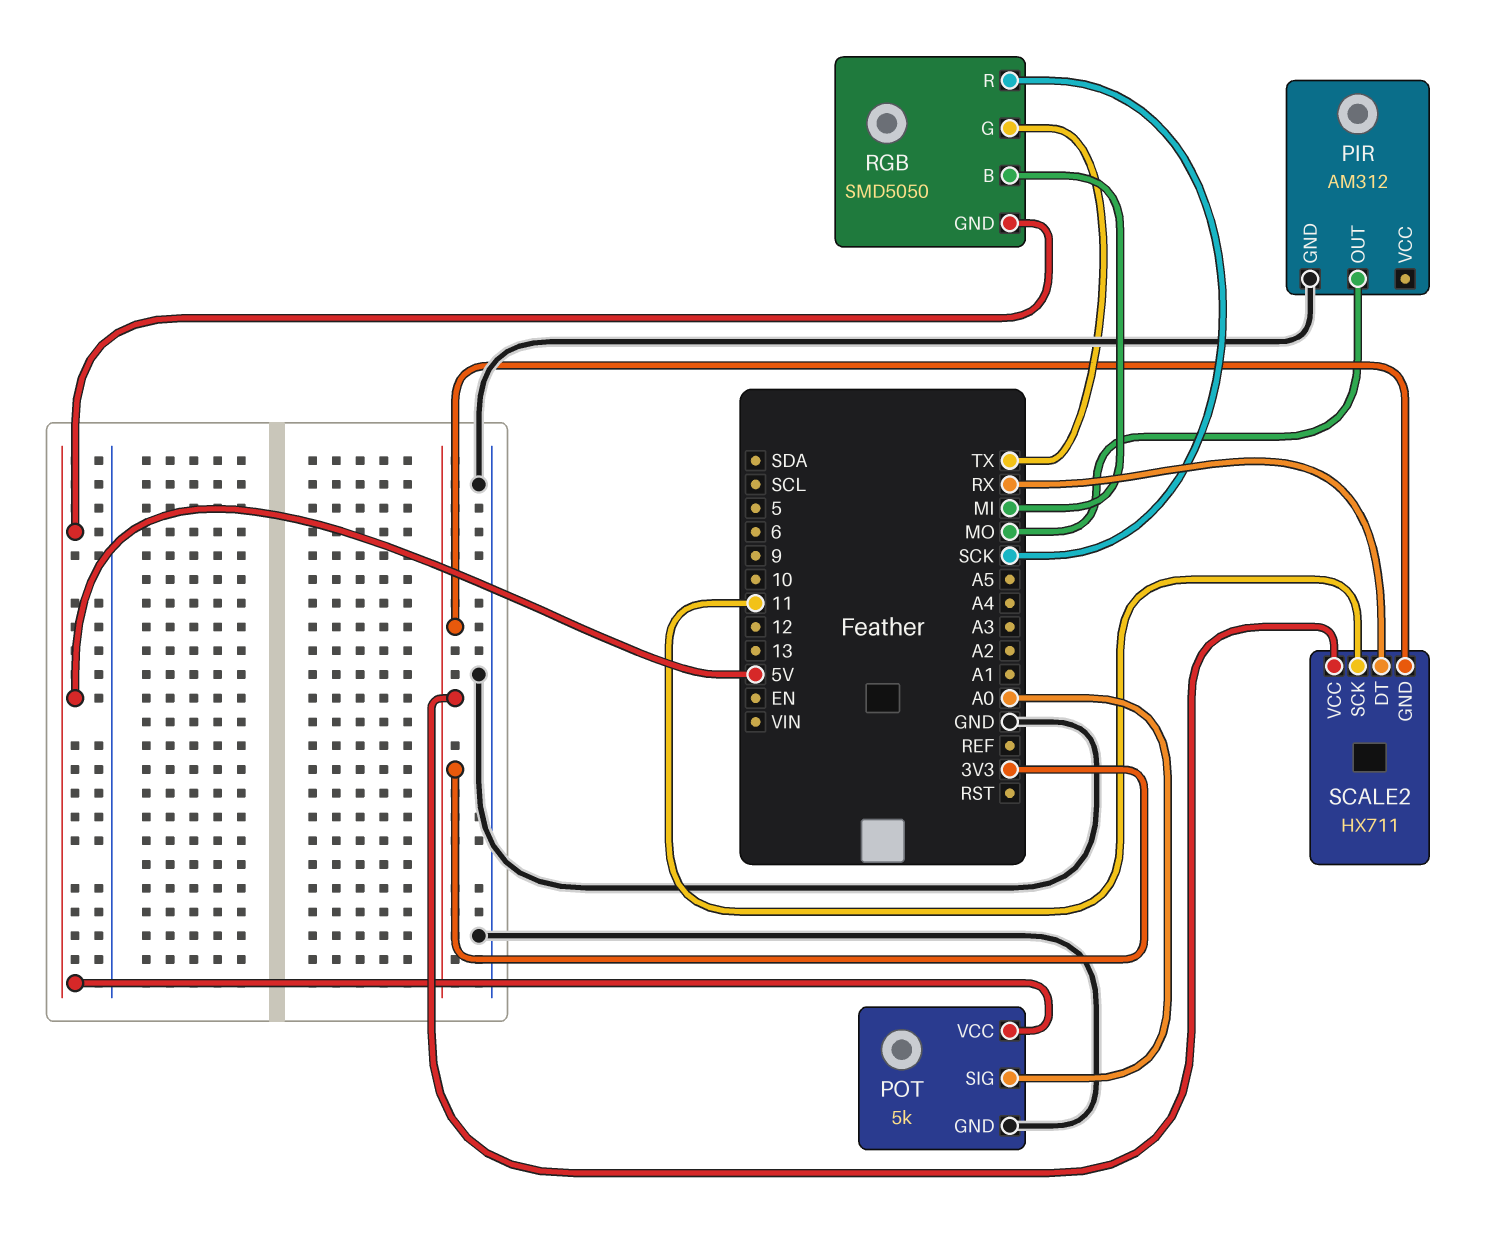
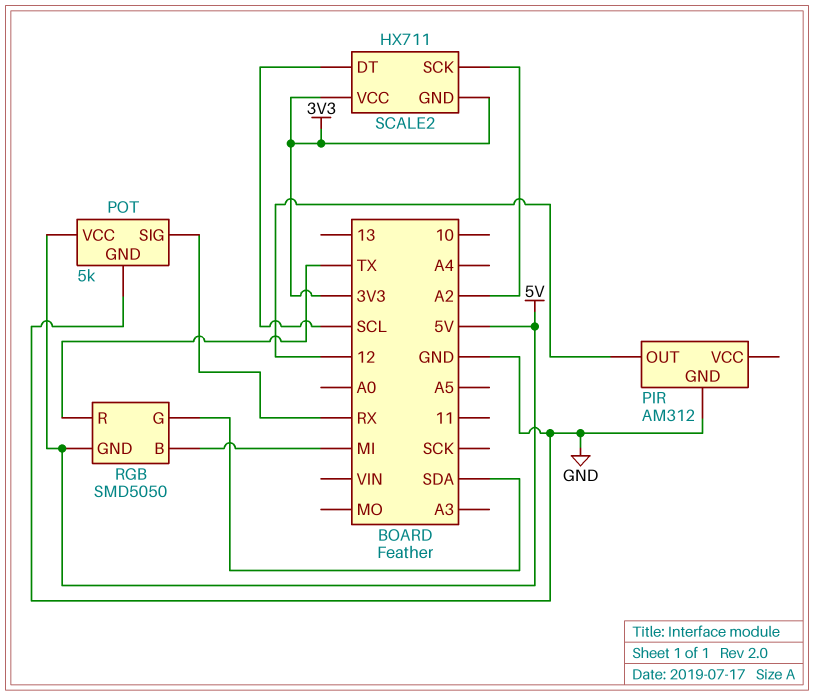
PIR pin OUT: MO -> 12
POT pin SIG: A0 -> RX
RGB pin G: TX -> SDA
RGB pin R: SCK -> TX
SCALE2 pin DT: RX -> SCL
SCALE2 pin SCK: 11 -> A2

